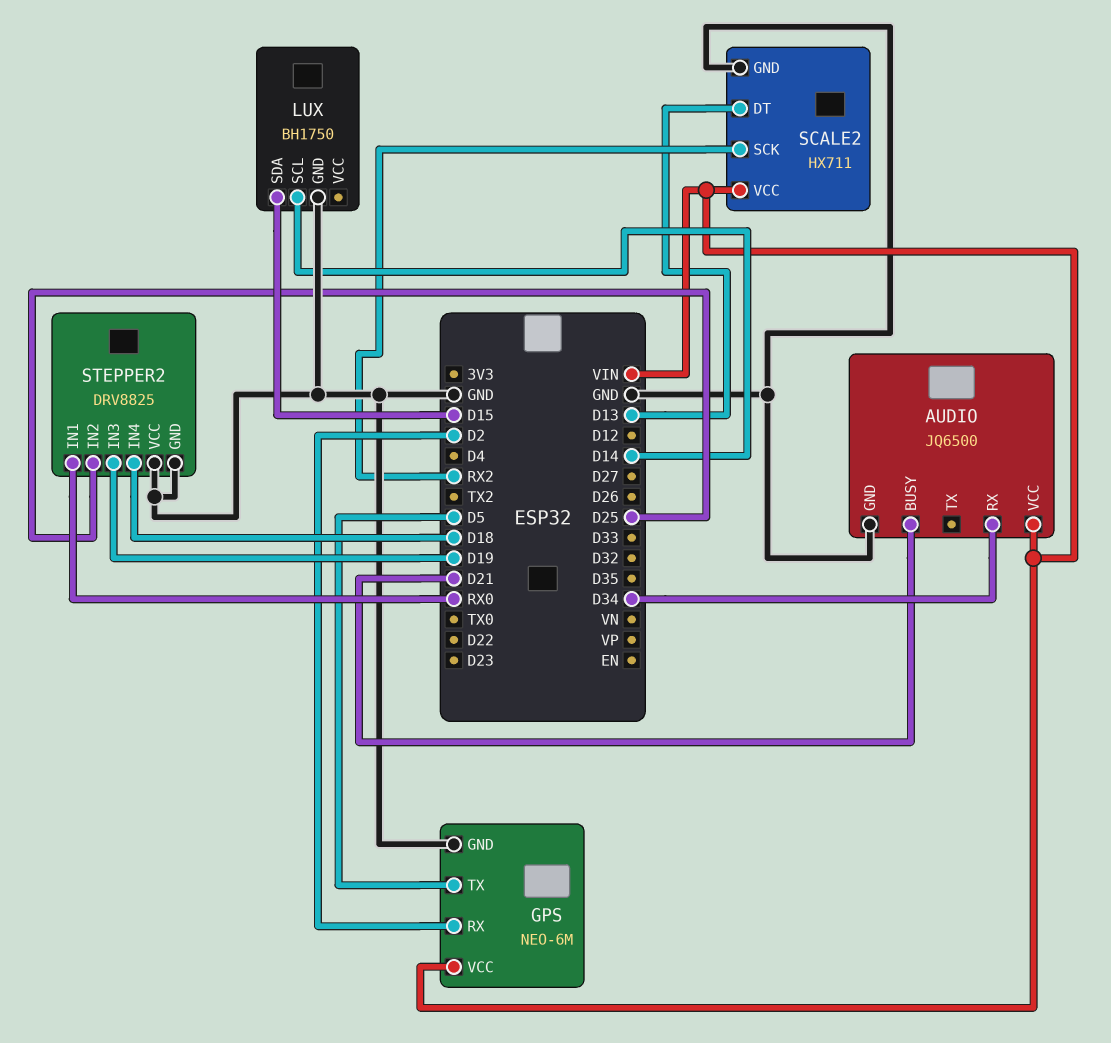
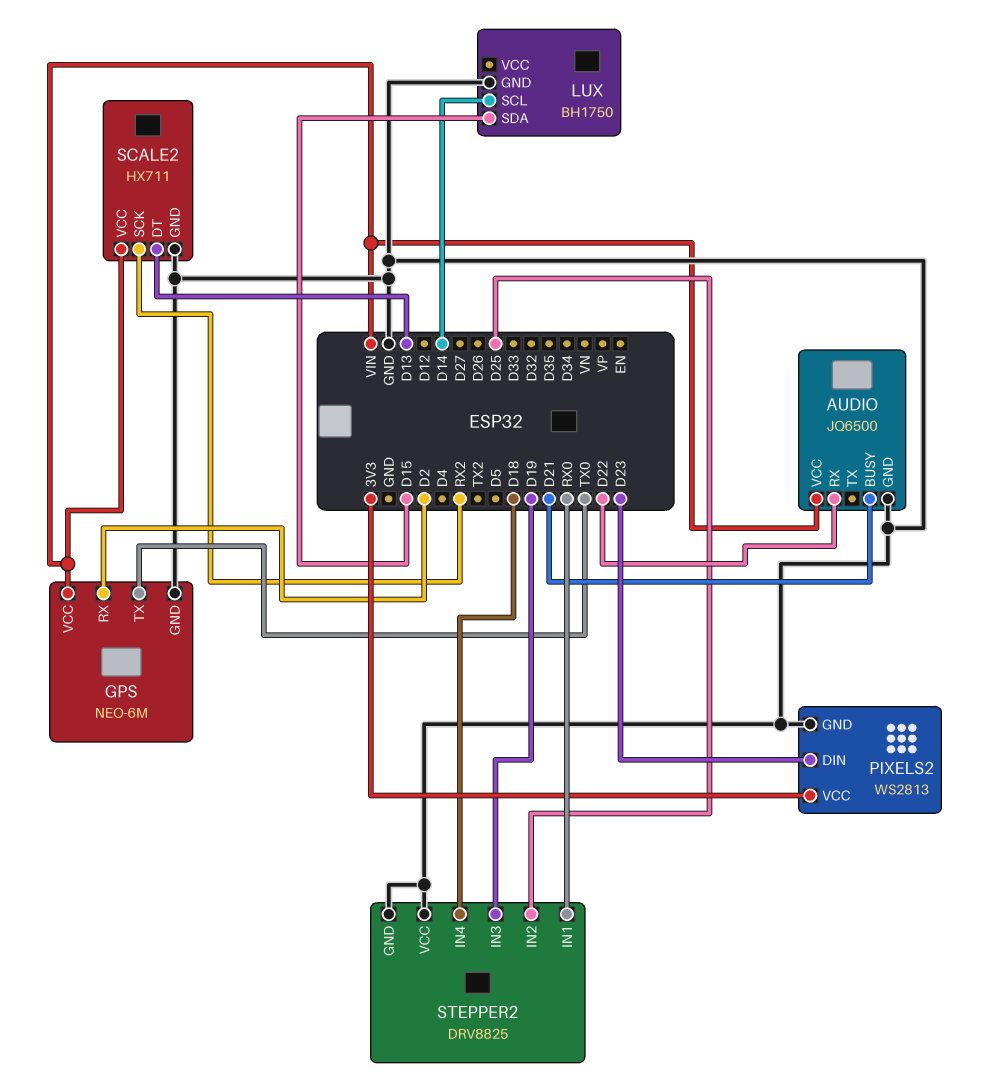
AUDIO pin RX: D34 -> D22
GPS pin TX: D5 -> TX0
PIXELS2: none -> WS2813
PIXELS2 pin DIN: none -> D23
PIXELS2 pin GND: none -> GND
PIXELS2 pin VCC: none -> 3V3

